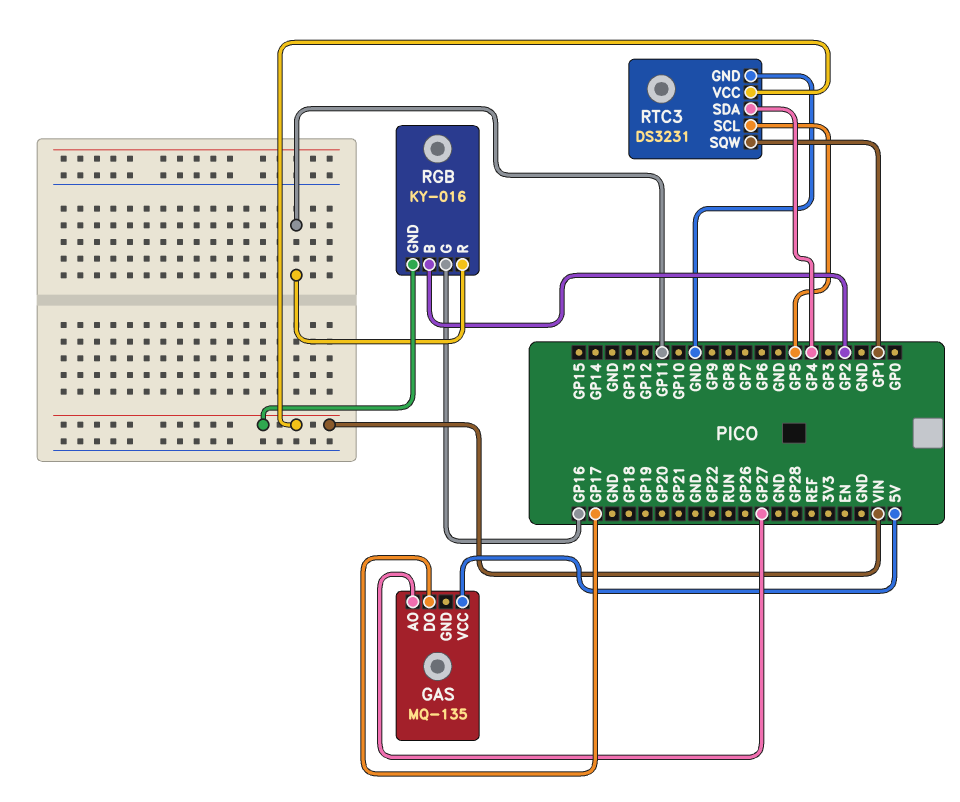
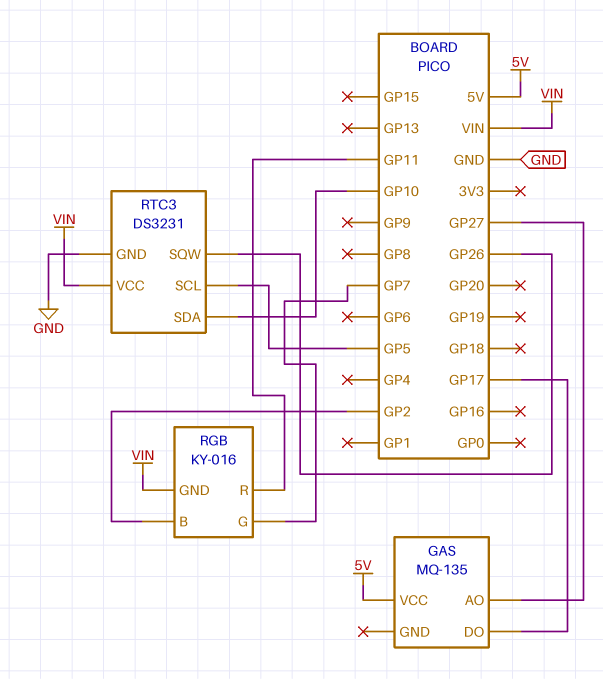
RGB pin G: GP16 -> GP7
RTC3 pin SDA: GP4 -> GP10
RTC3 pin SQW: GP1 -> GP26

